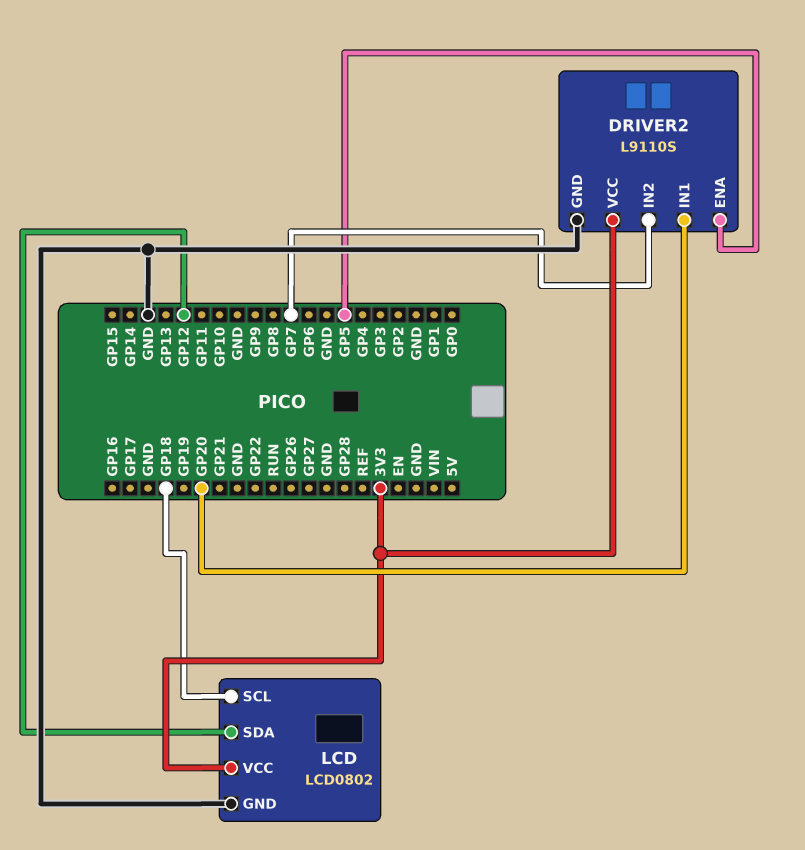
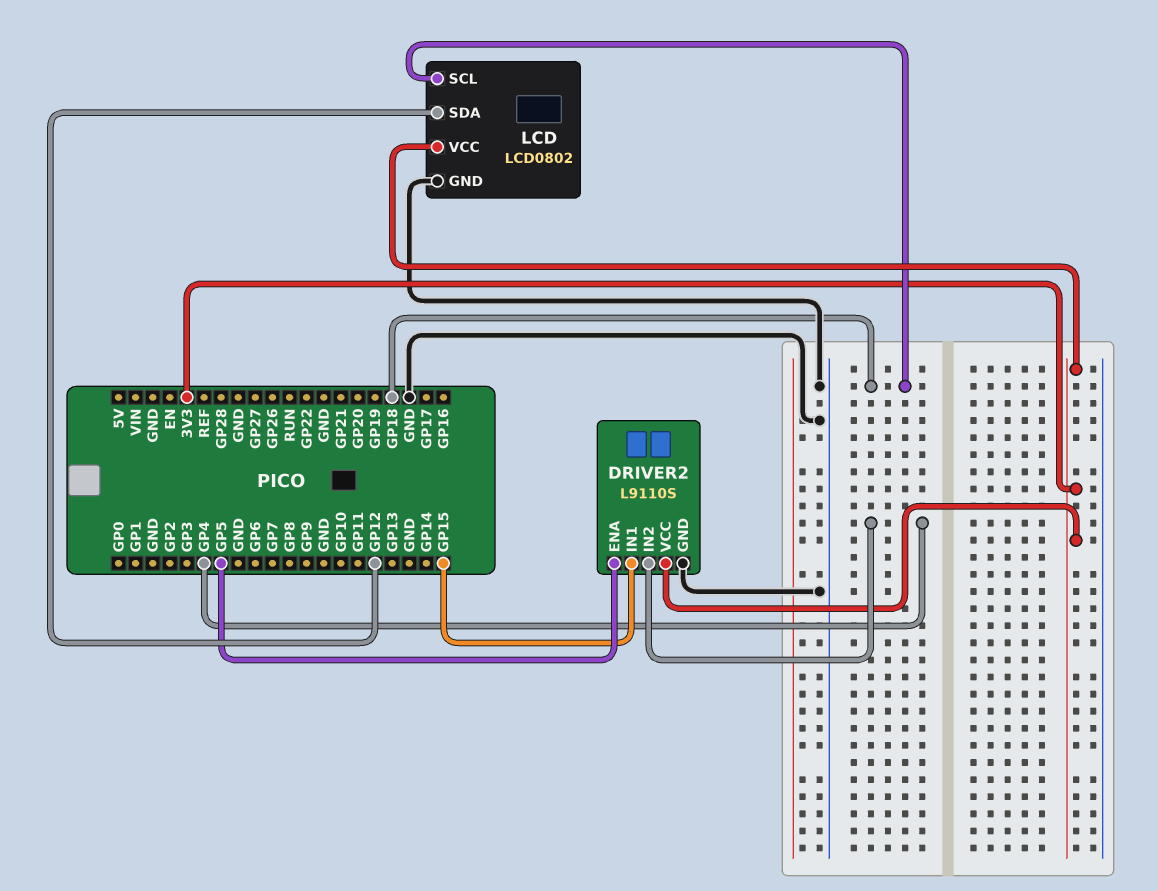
DRIVER2 pin IN1: GP20 -> GP15
DRIVER2 pin IN2: GP7 -> GP4

